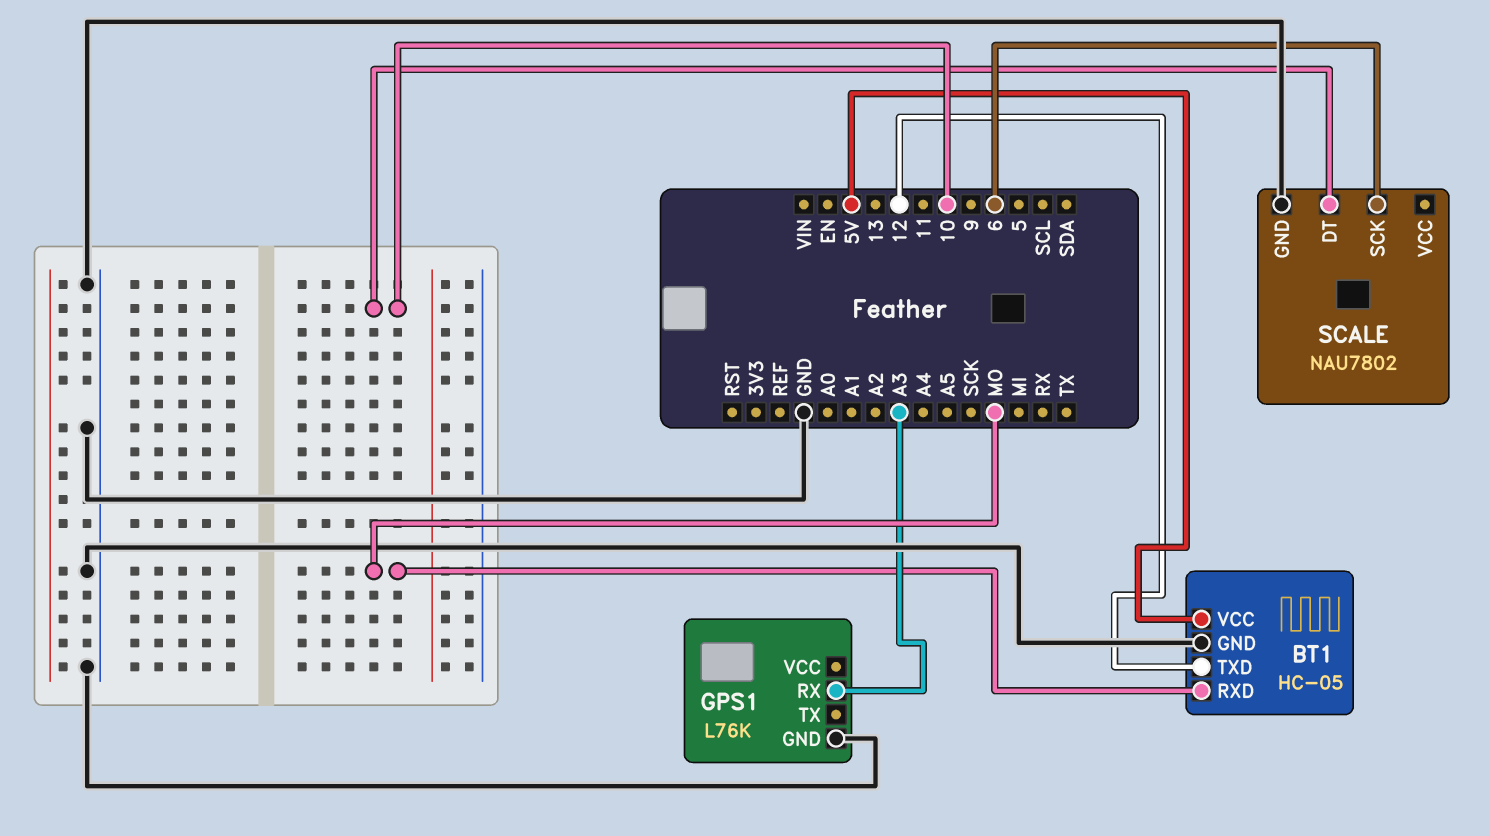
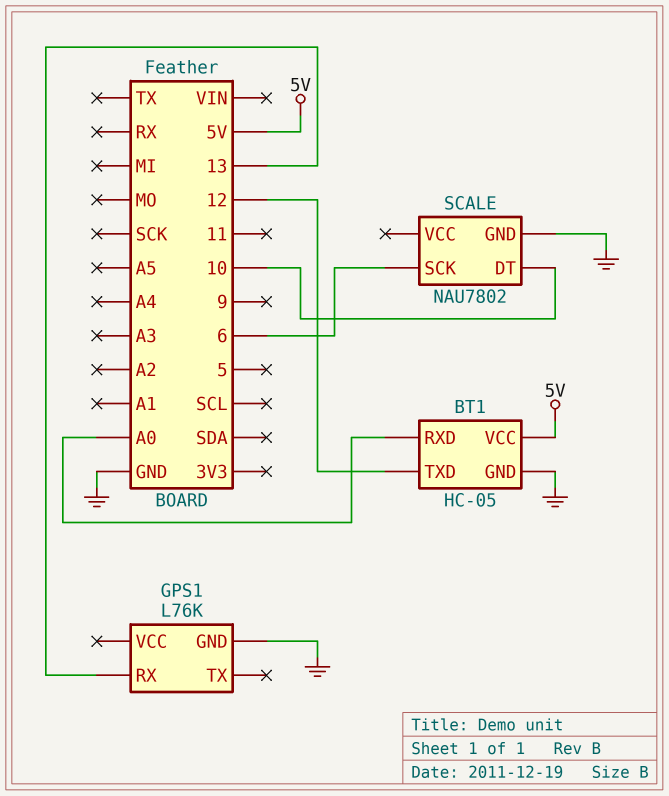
BT1 pin RXD: MO -> A0
GPS1 pin RX: A3 -> 13

